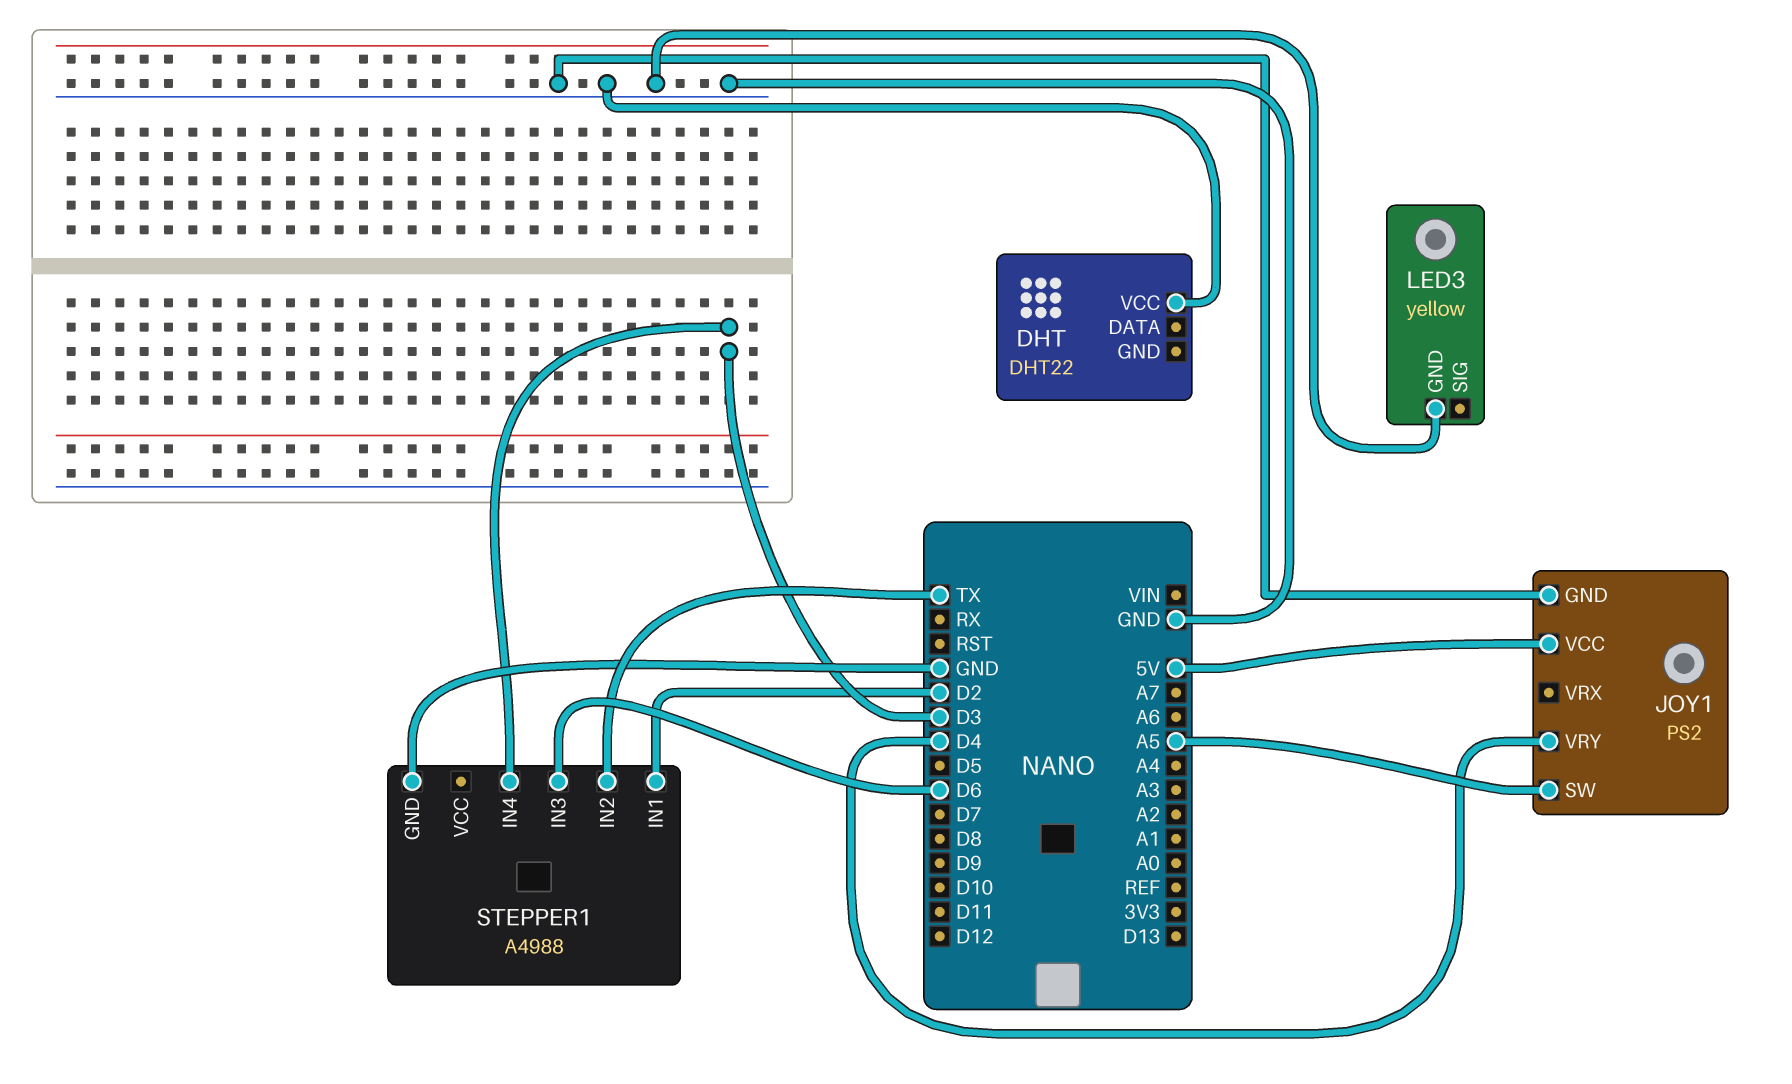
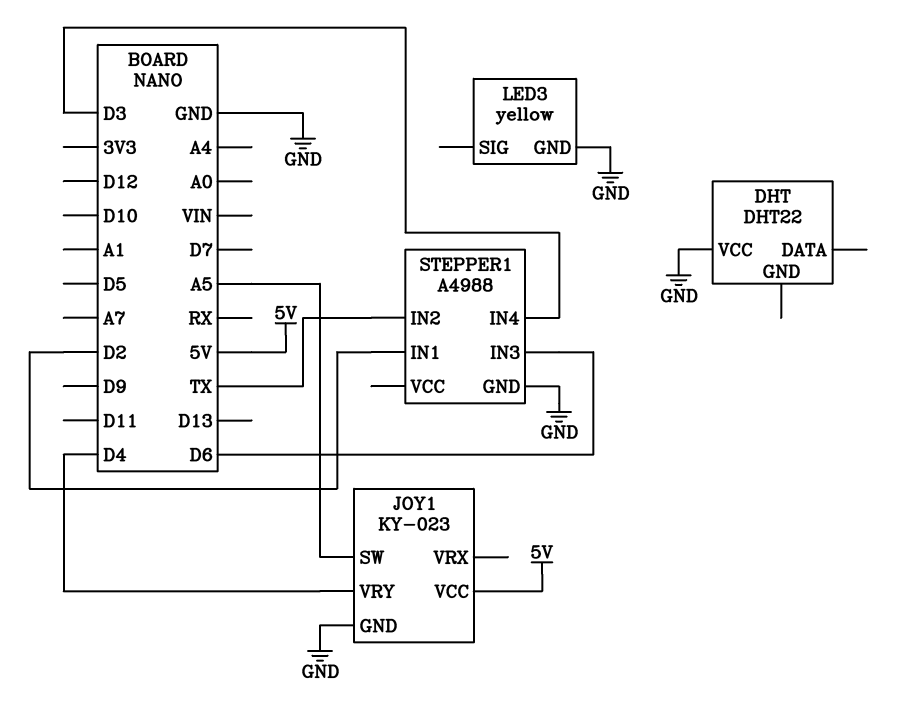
JOY1: PS2 -> KY-023

